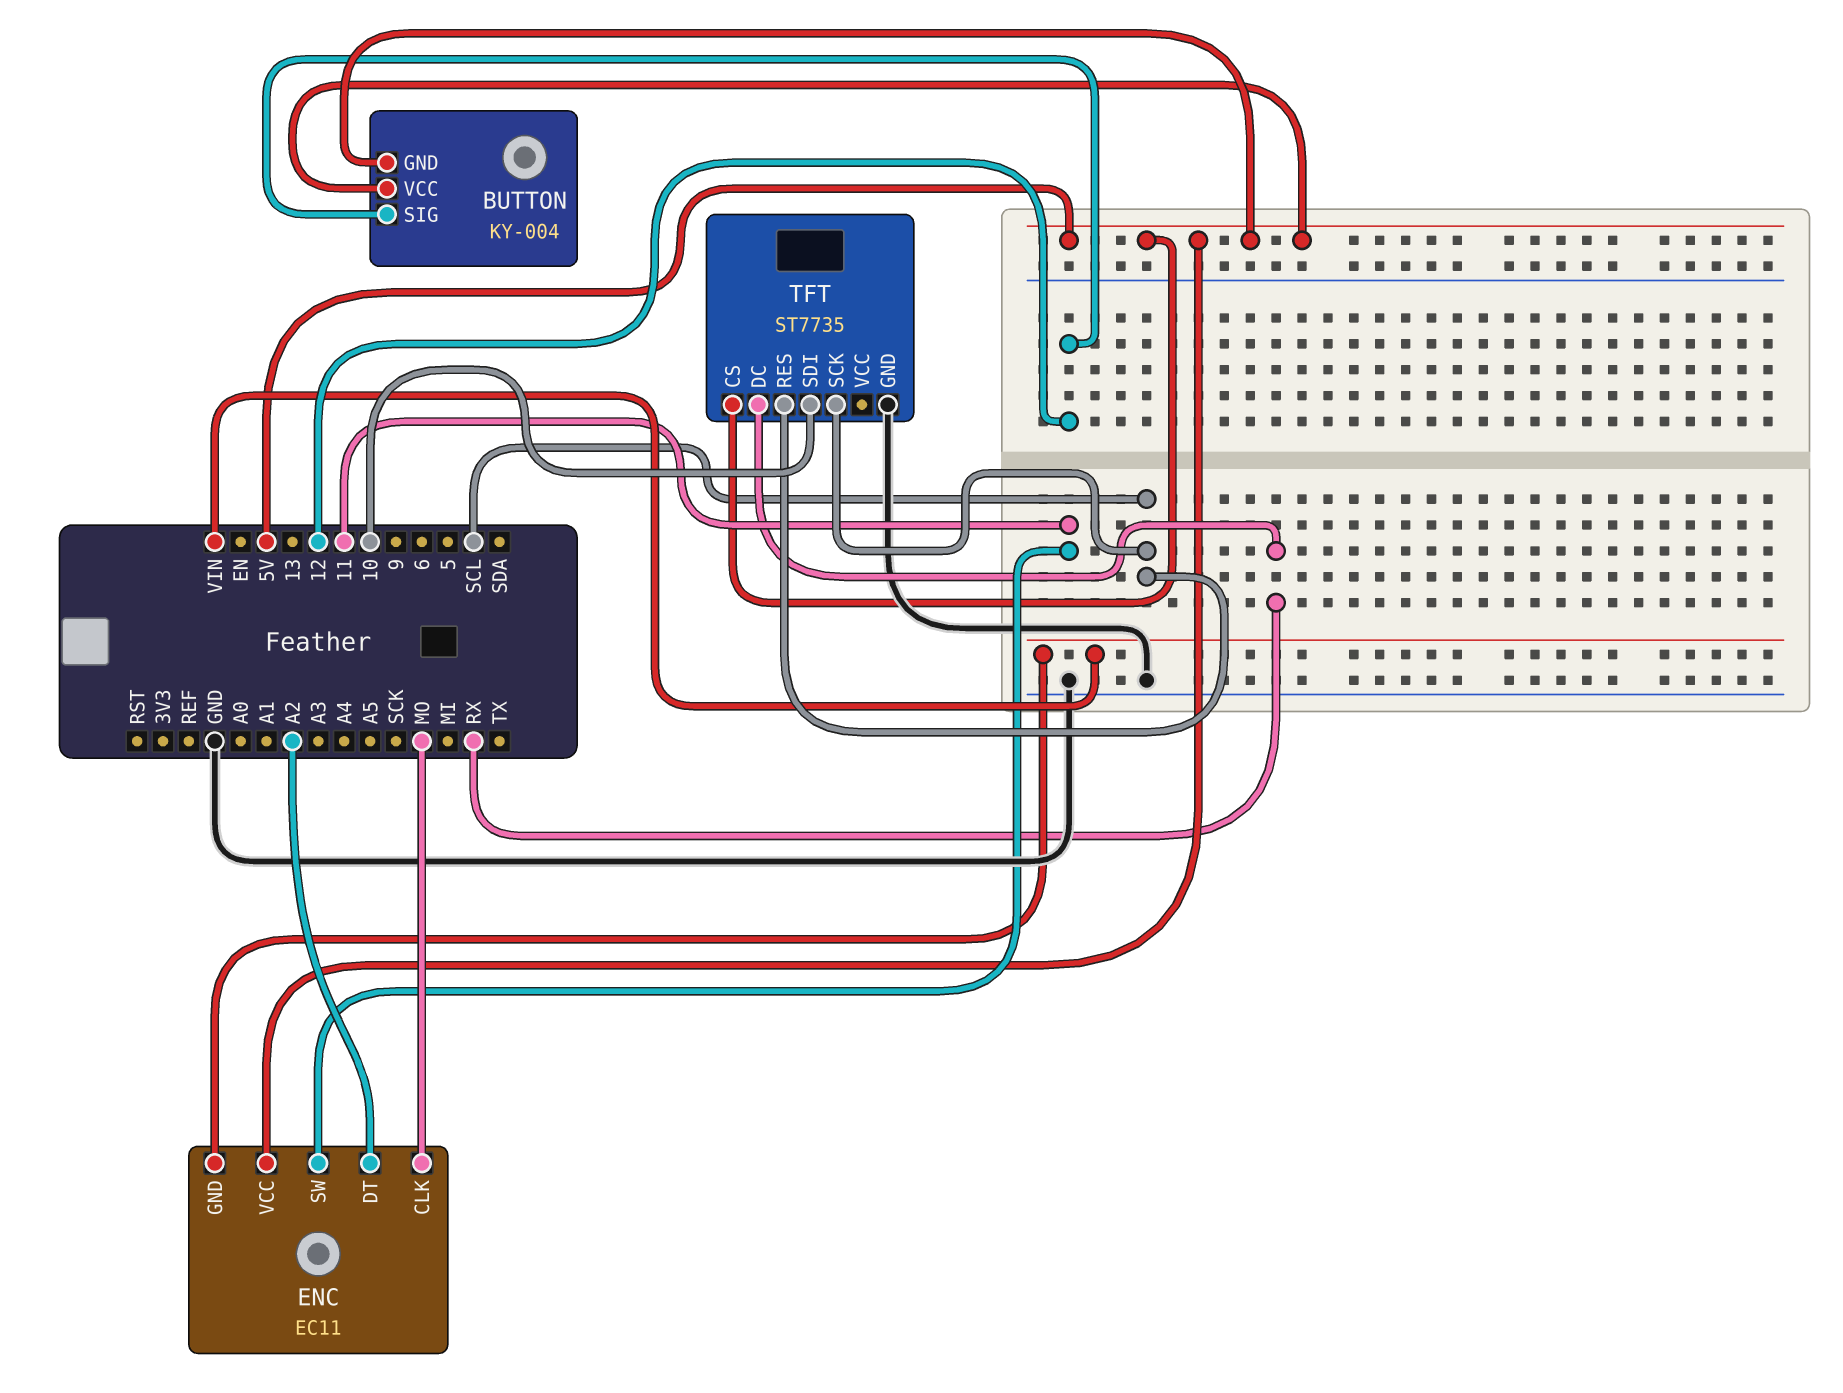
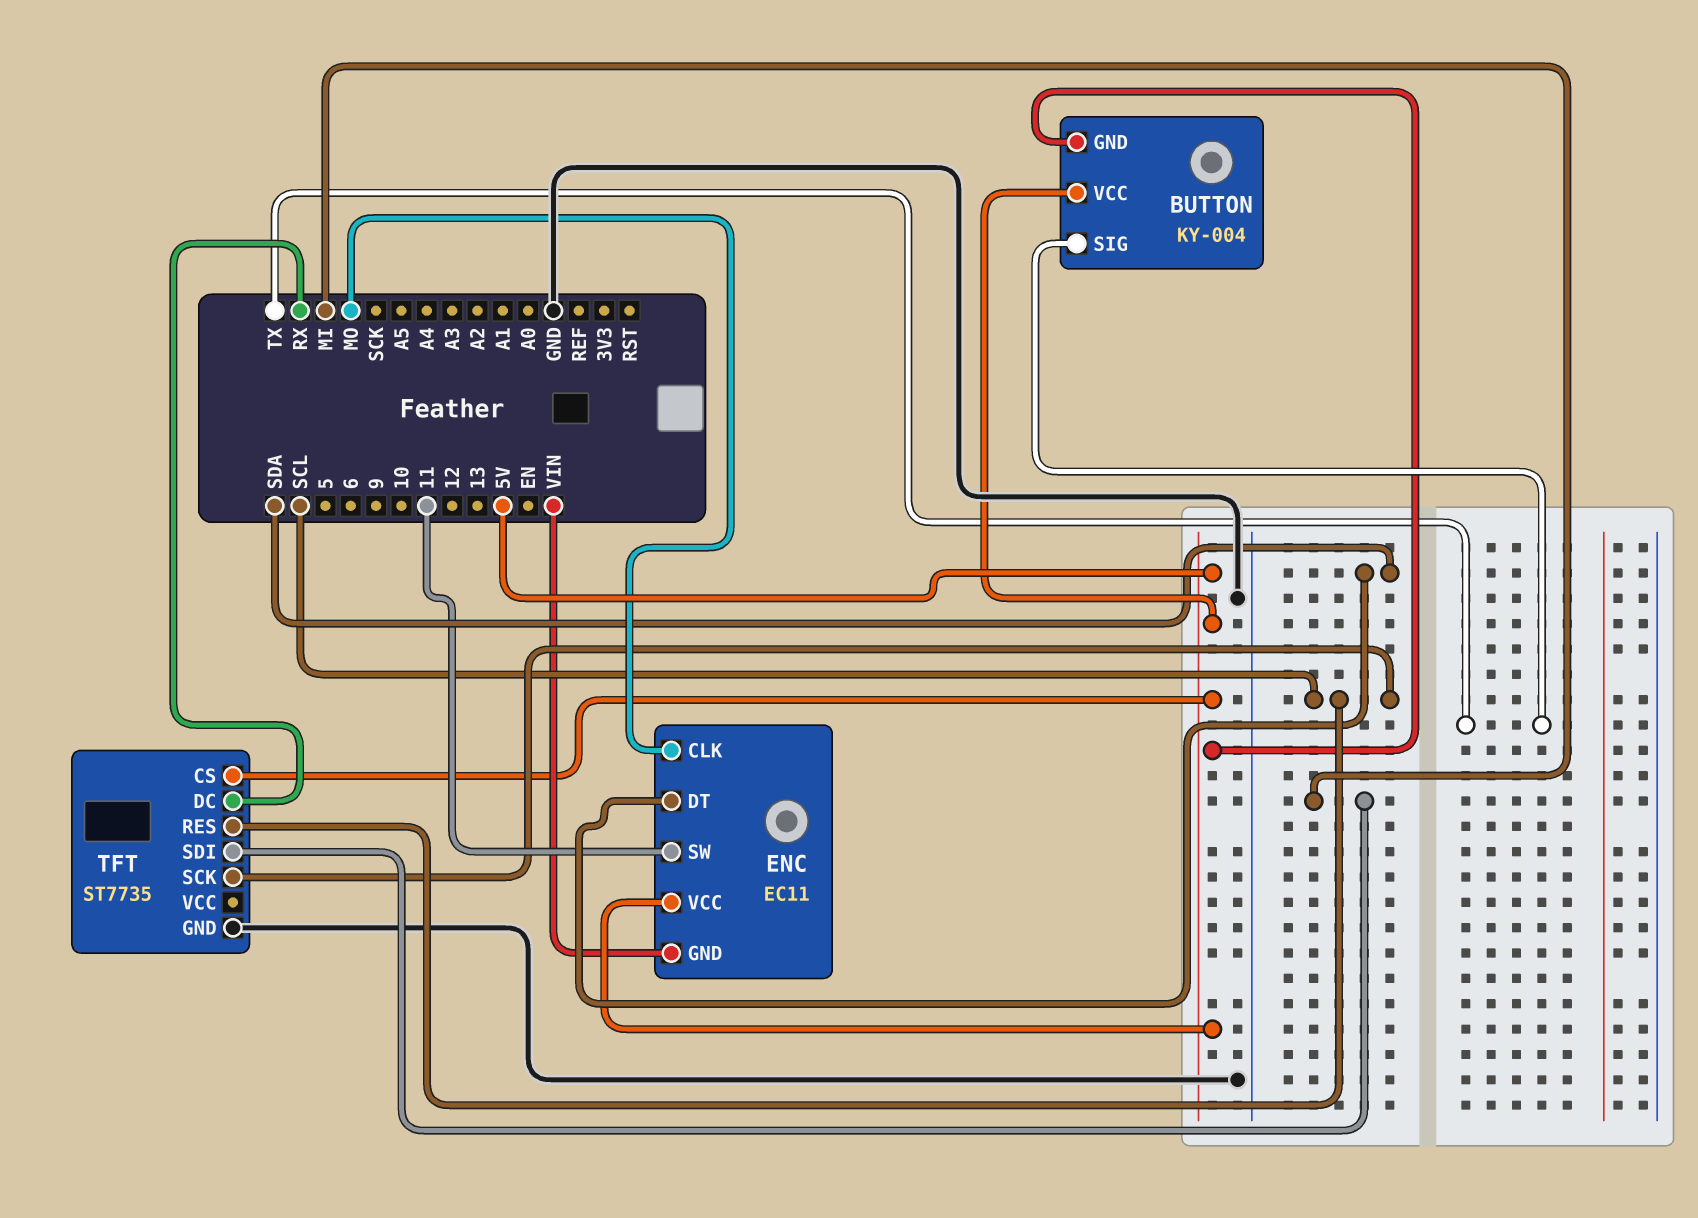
BUTTON pin SIG: 12 -> TX
ENC pin DT: A2 -> SDA
TFT pin SDI: 10 -> MI

